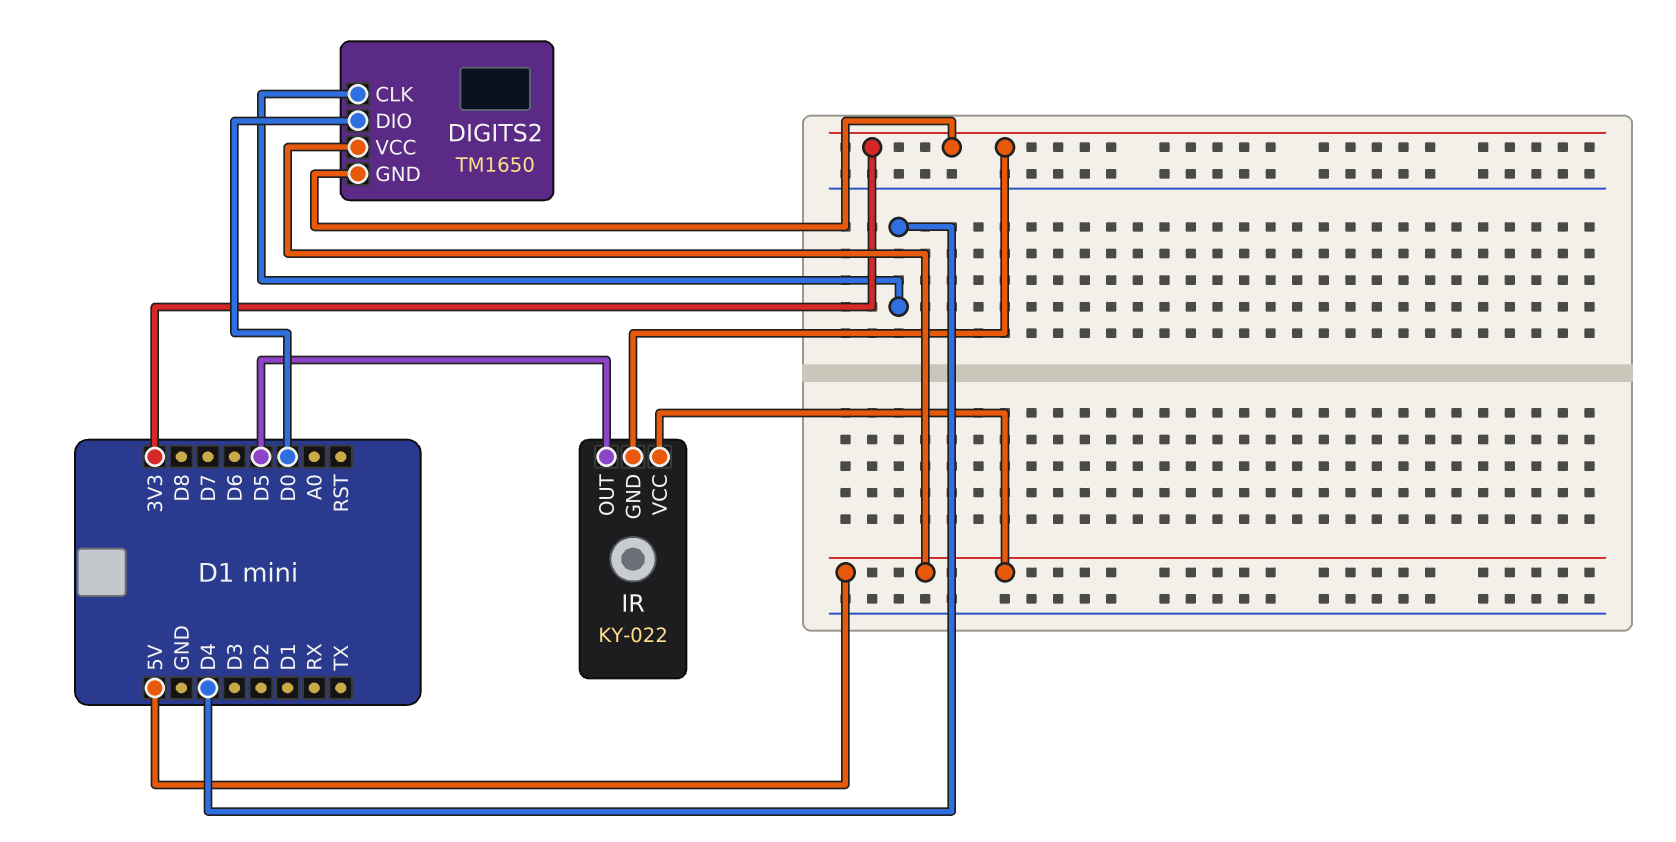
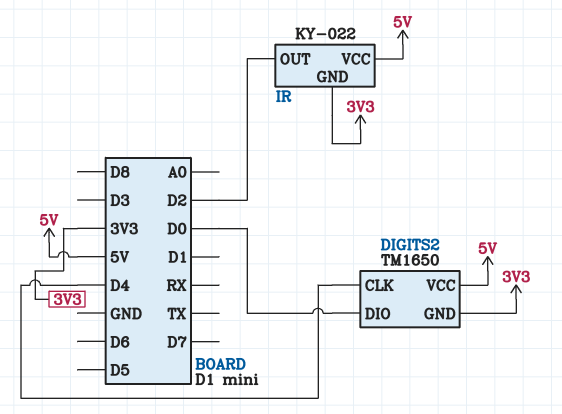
IR pin OUT: D5 -> D2

